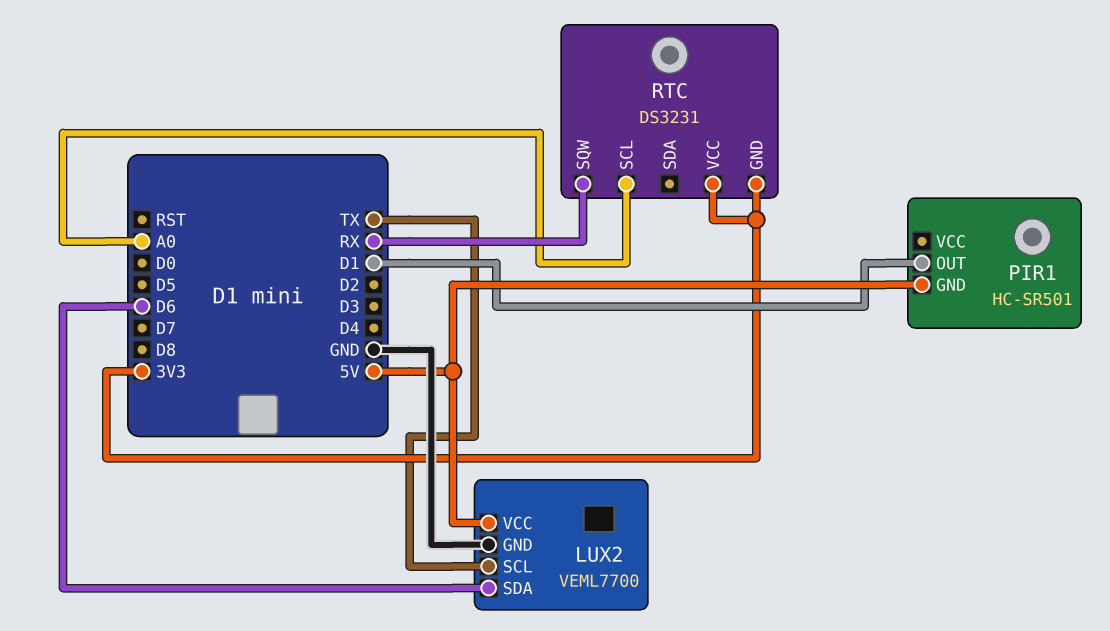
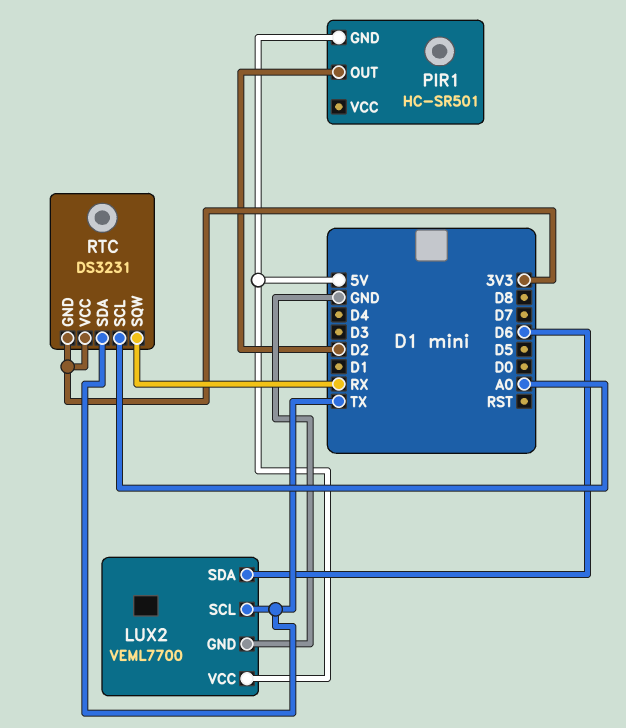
PIR1 pin OUT: D1 -> D2
RTC pin SDA: none -> TX

